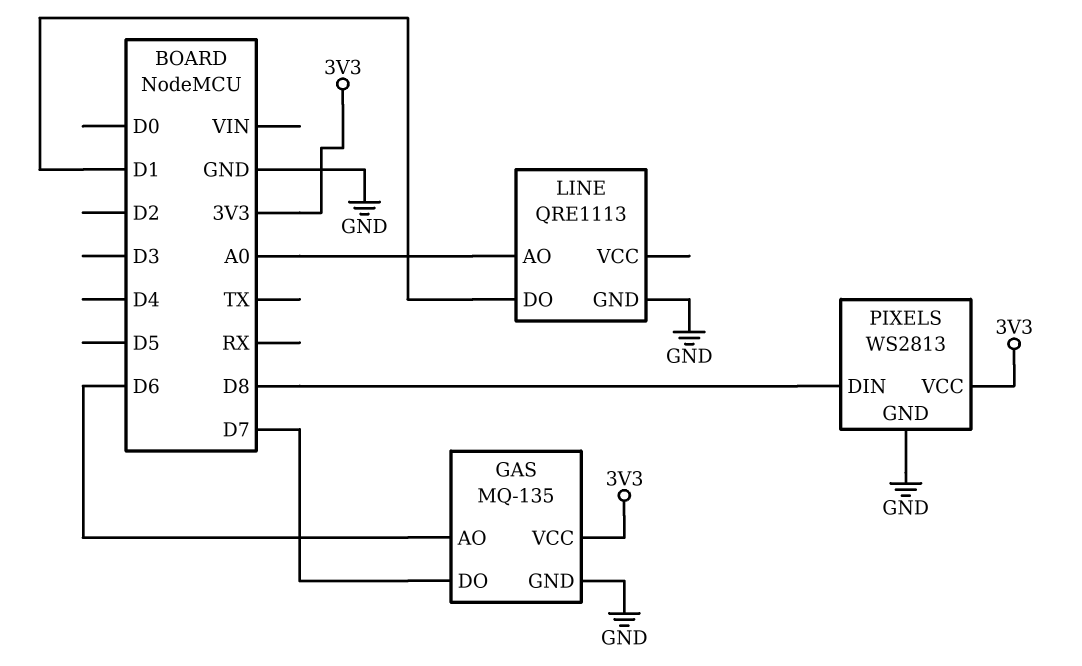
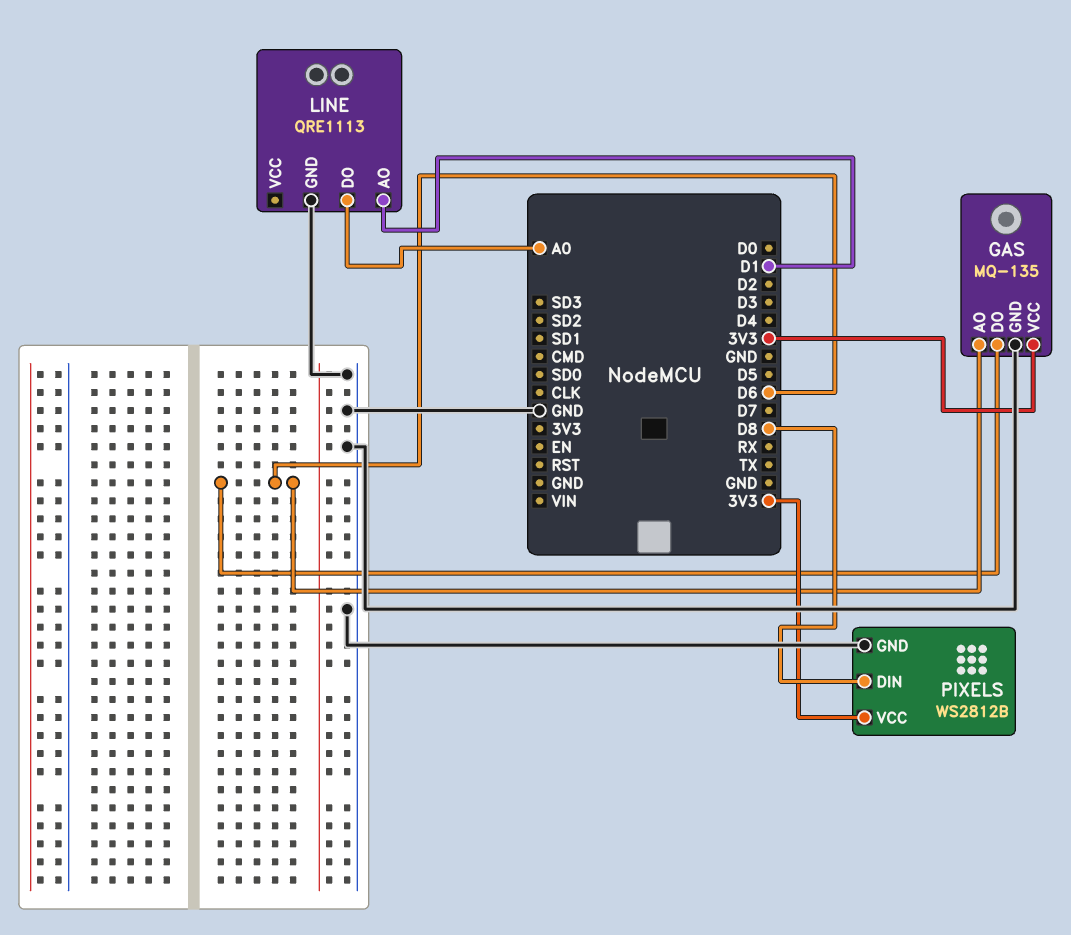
GAS pin DO: D7 -> D6
LINE pin AO: A0 -> D1
LINE pin DO: D1 -> A0
PIXELS: WS2813 -> WS2812B

